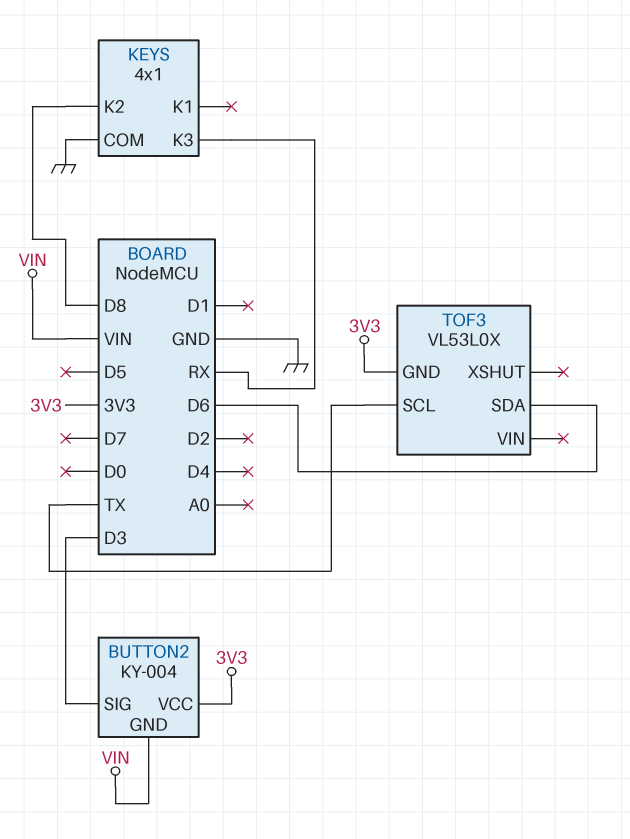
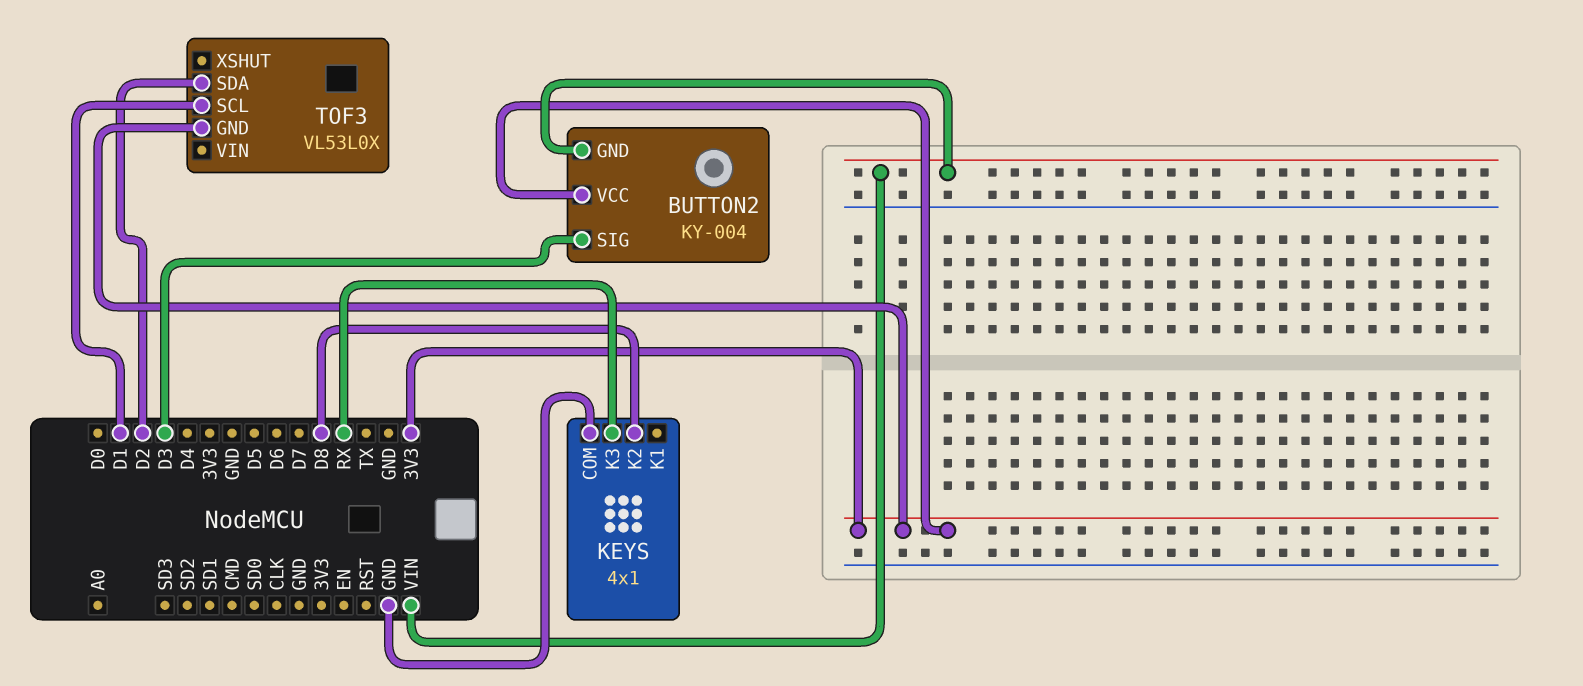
TOF3 pin SCL: TX -> D1
TOF3 pin SDA: D6 -> D2

